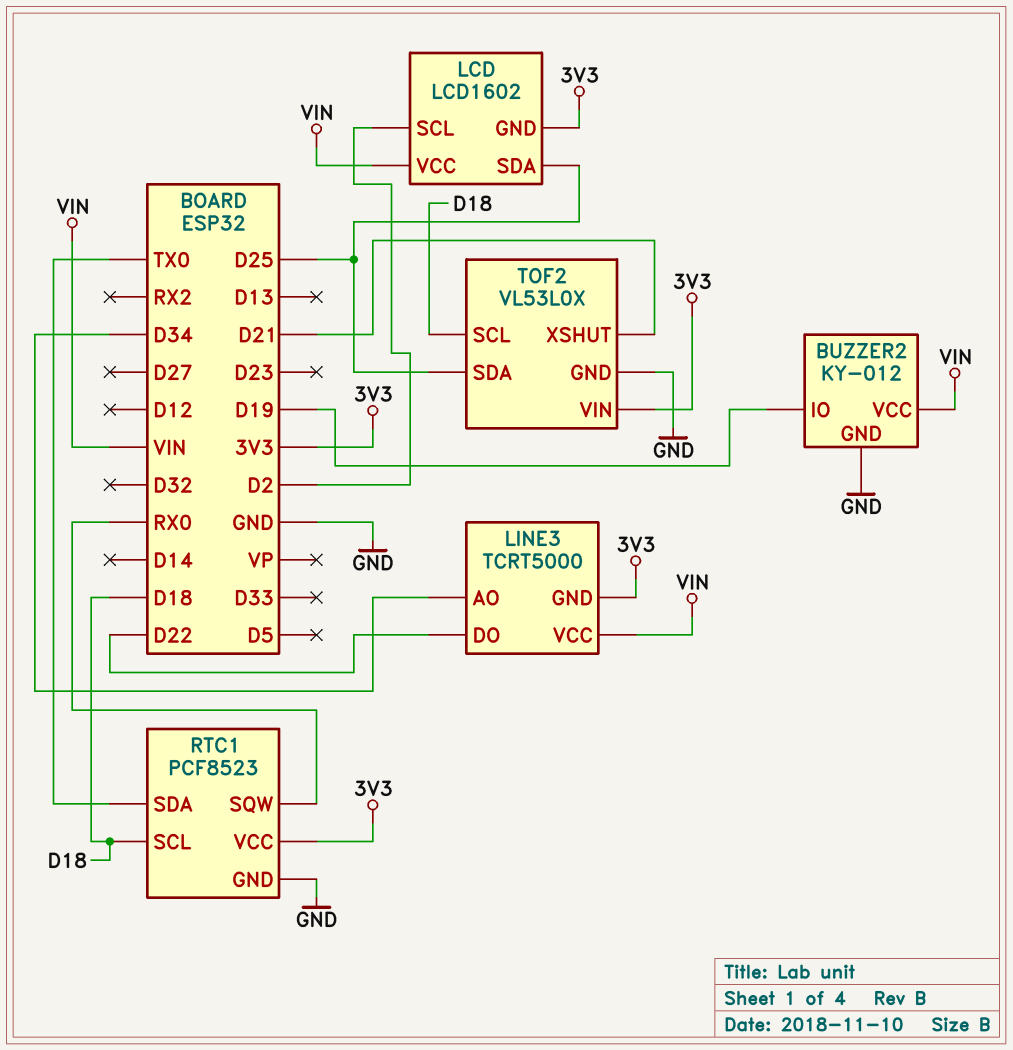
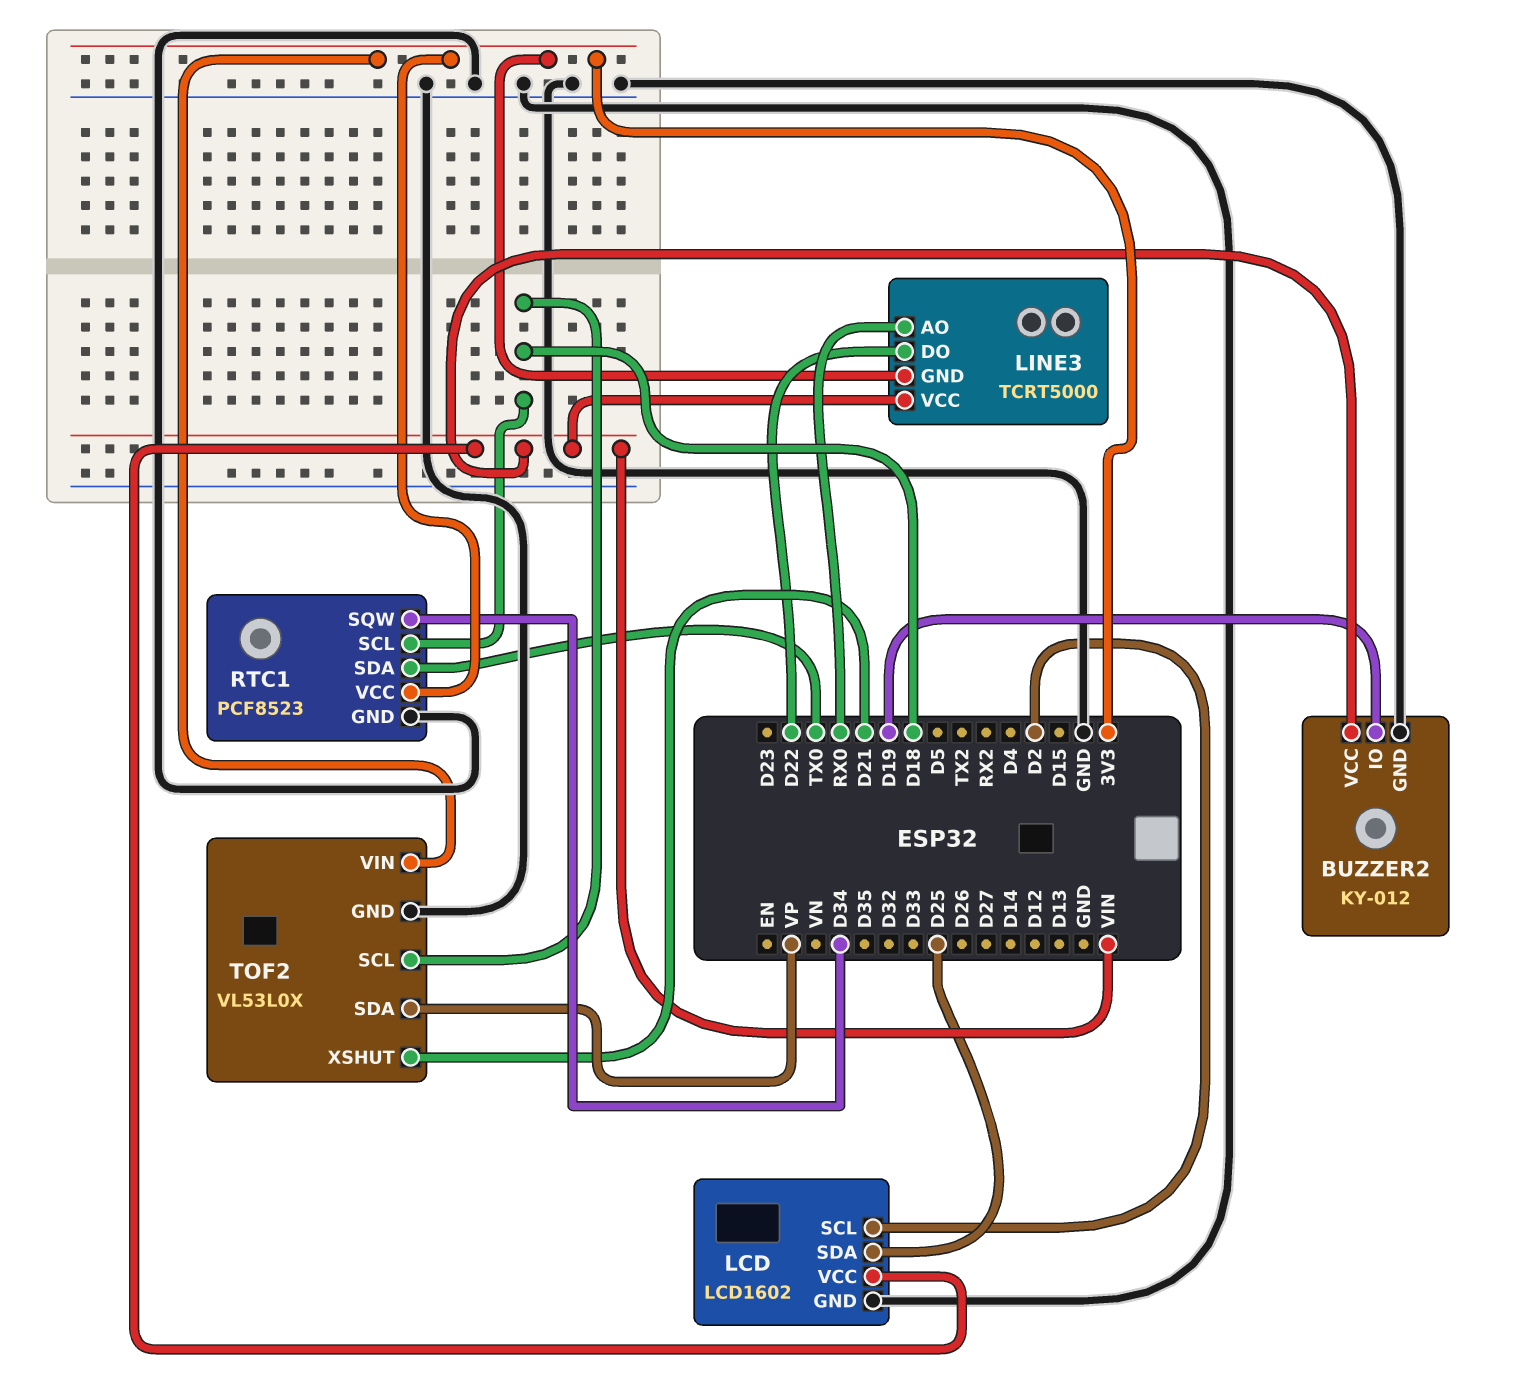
LCD pin GND: 3V3 -> GND
LINE3 pin AO: D34 -> RX0
RTC1 pin SQW: RX0 -> D34
TOF2 pin SDA: D25 -> VP

